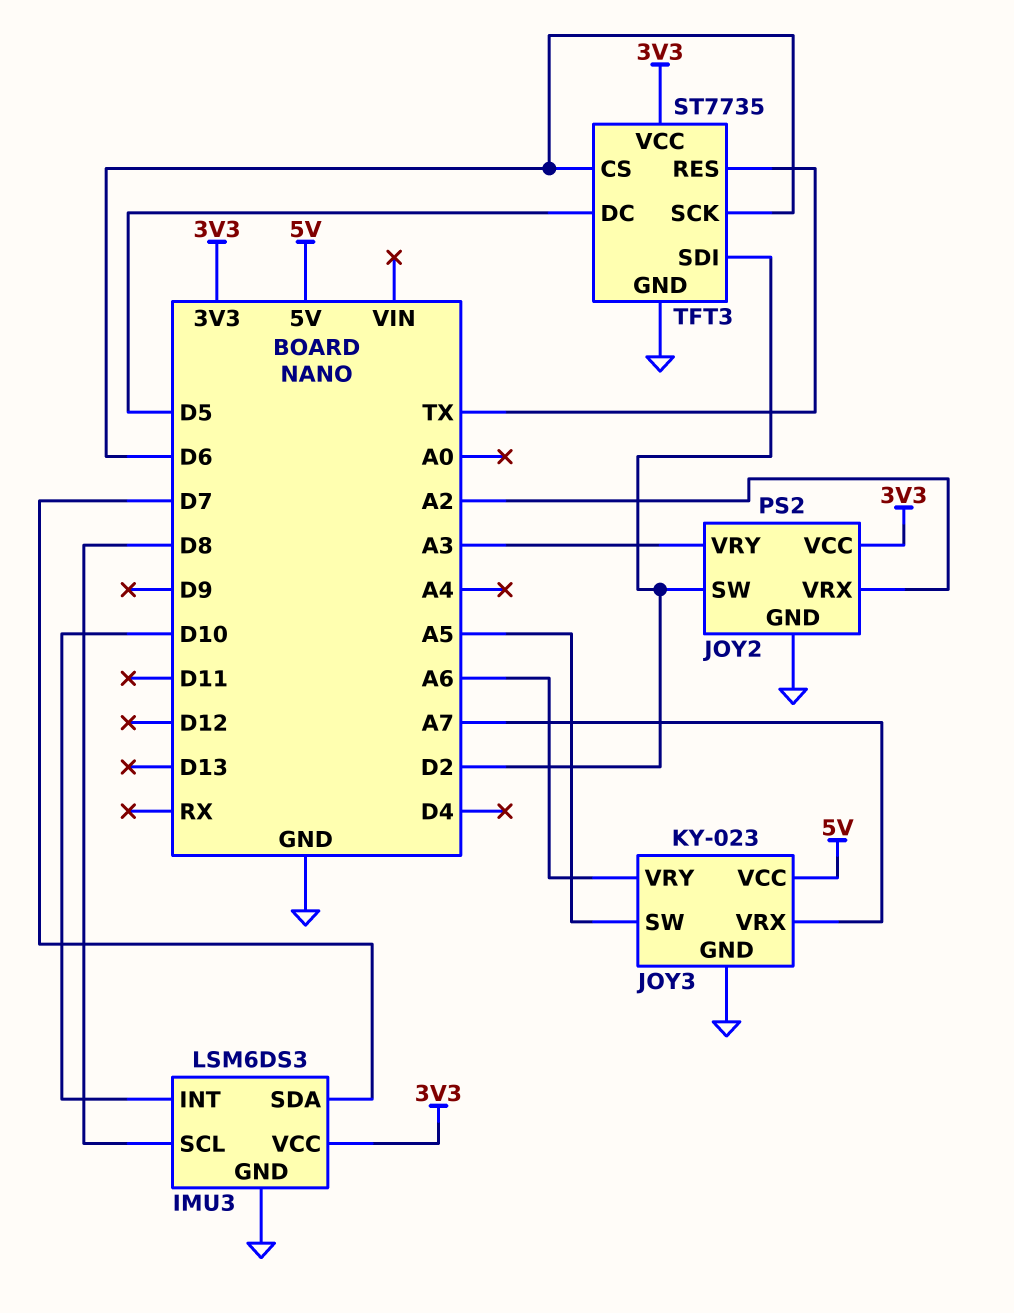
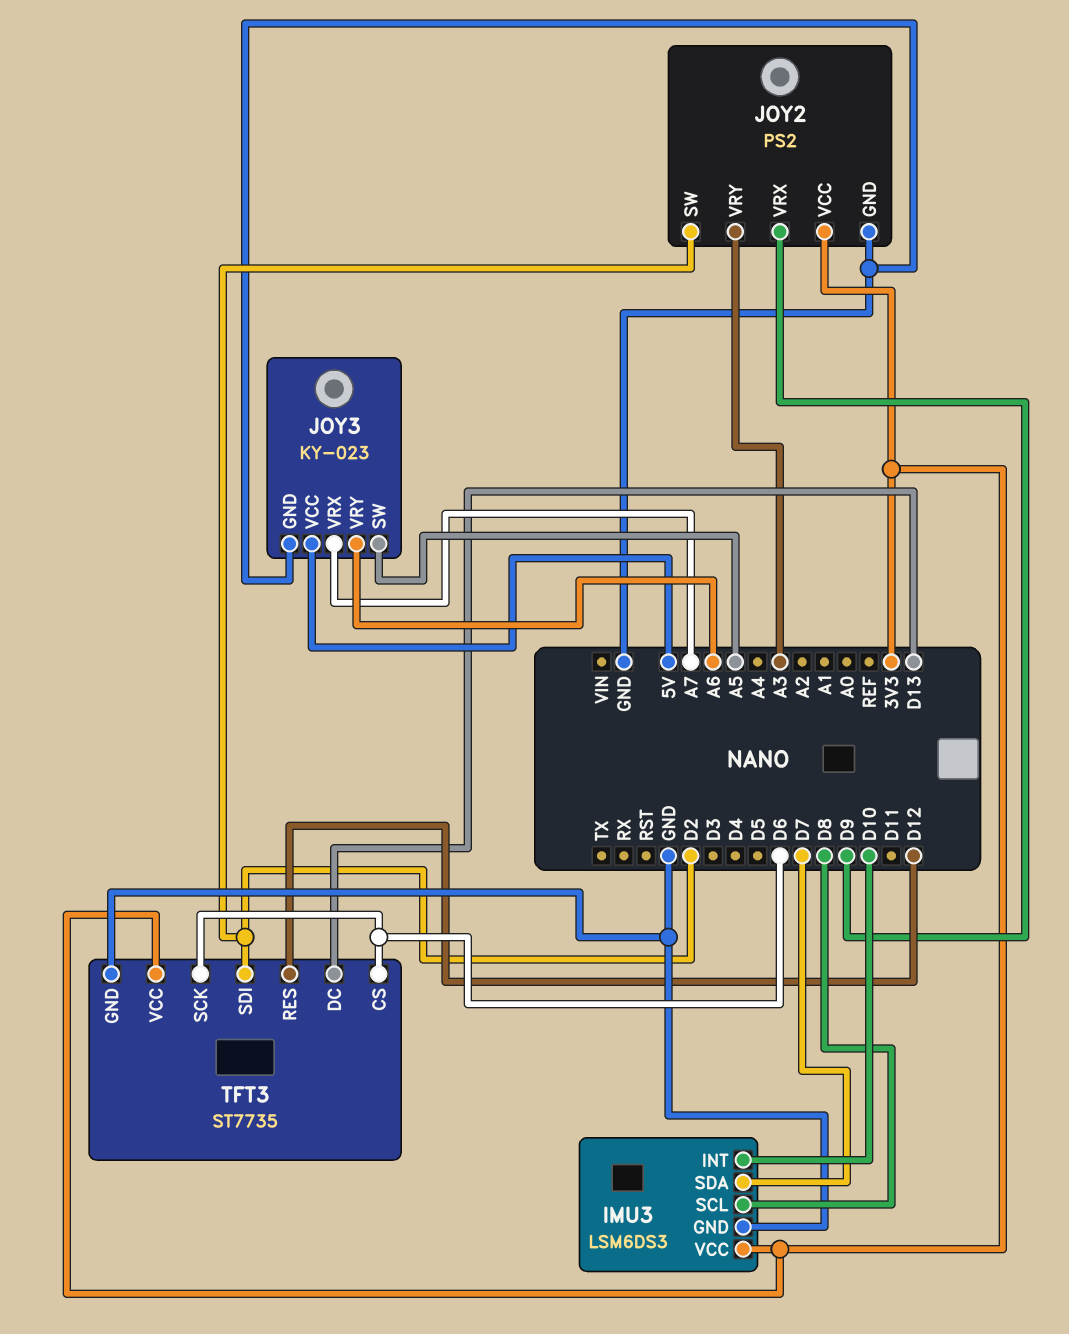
JOY2 pin VRX: A2 -> D9
TFT3 pin DC: D5 -> D13
TFT3 pin RES: TX -> D12

